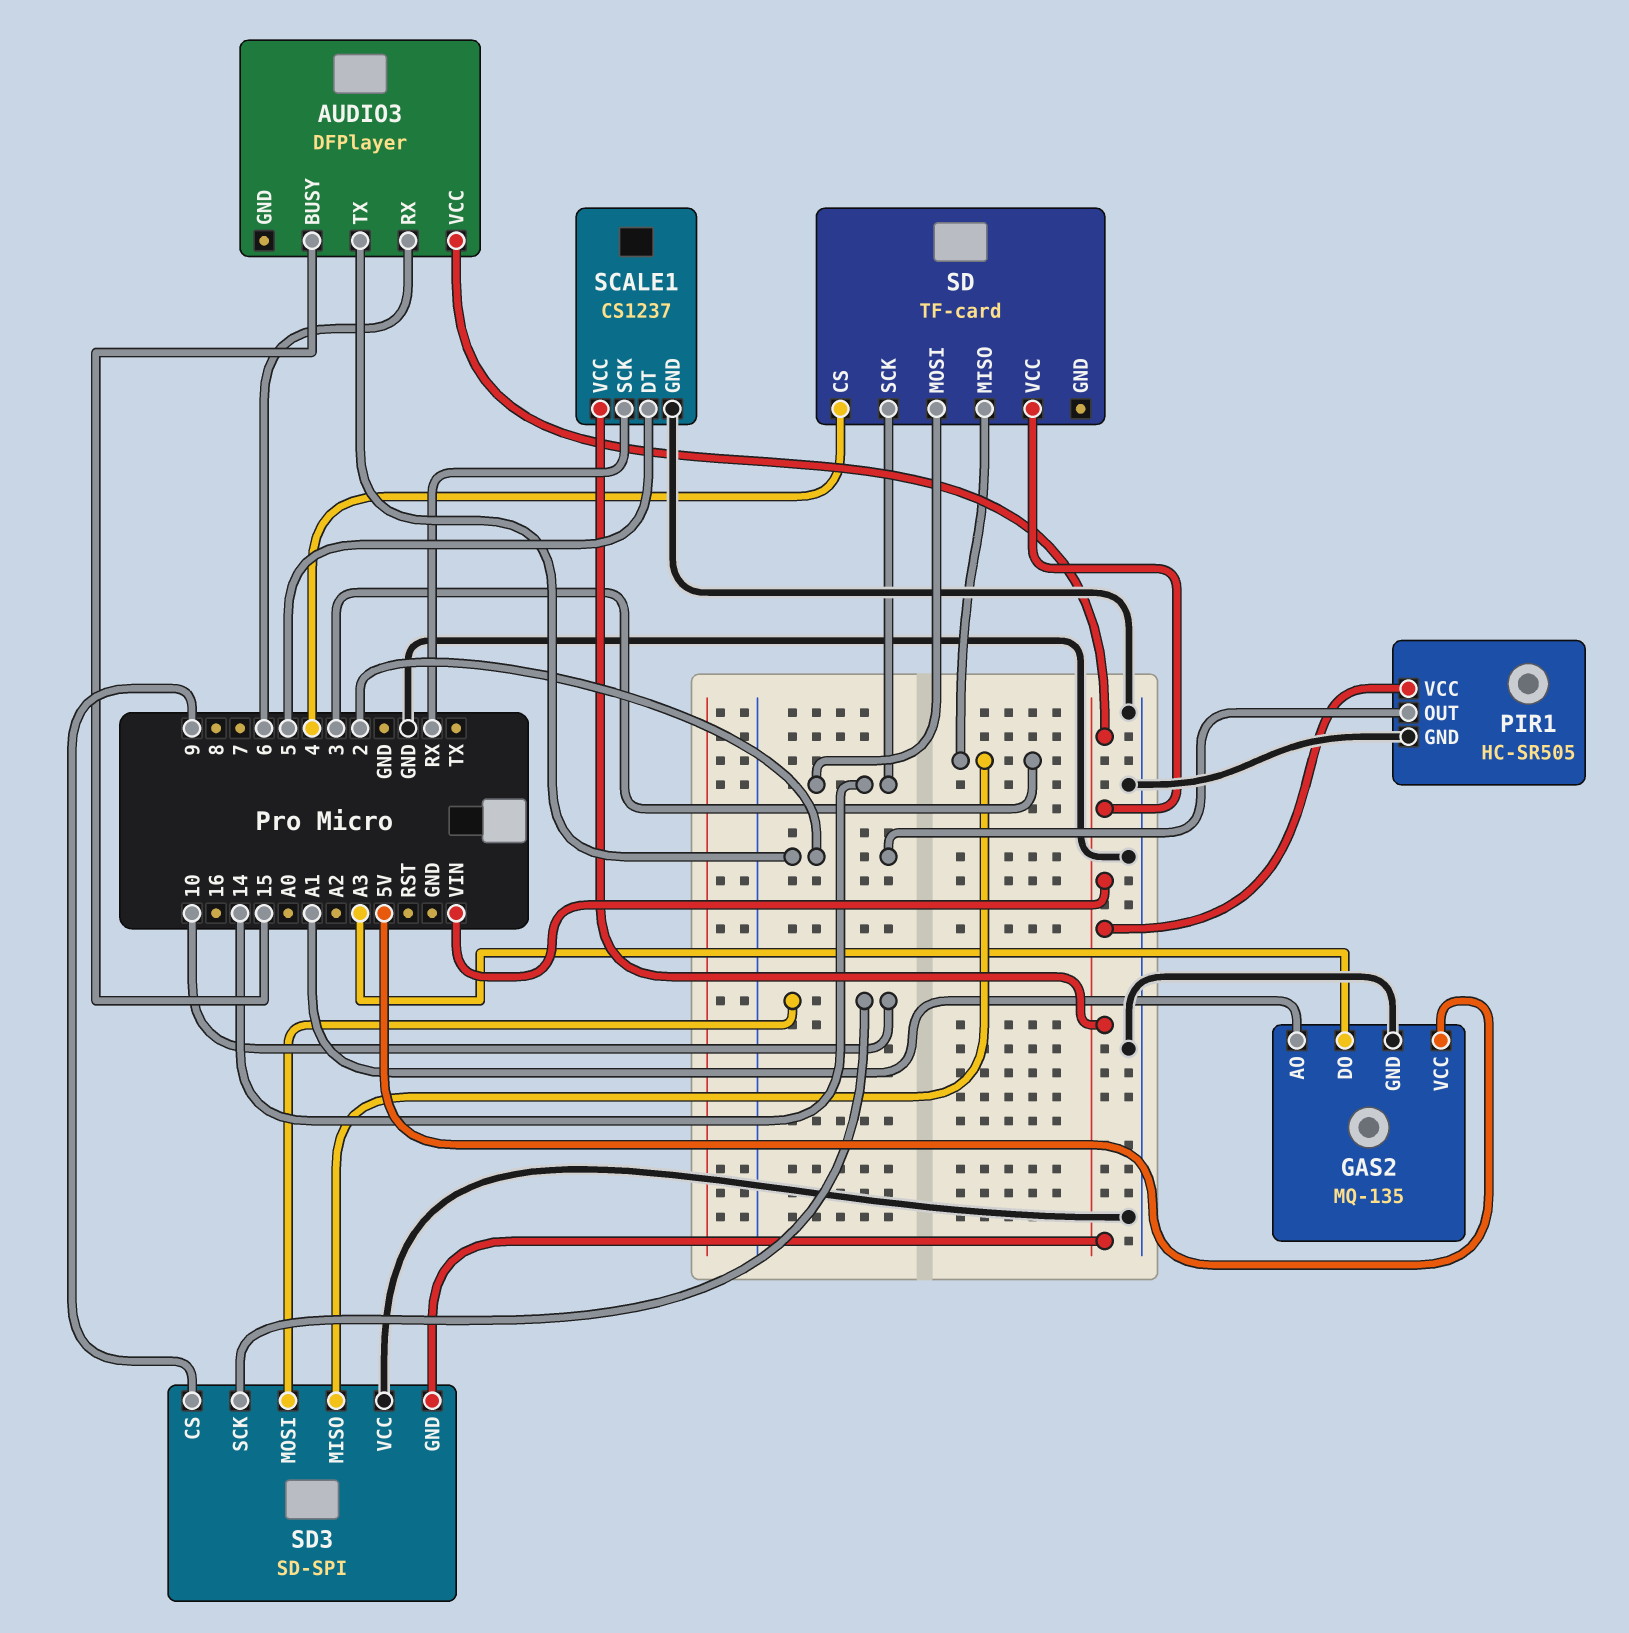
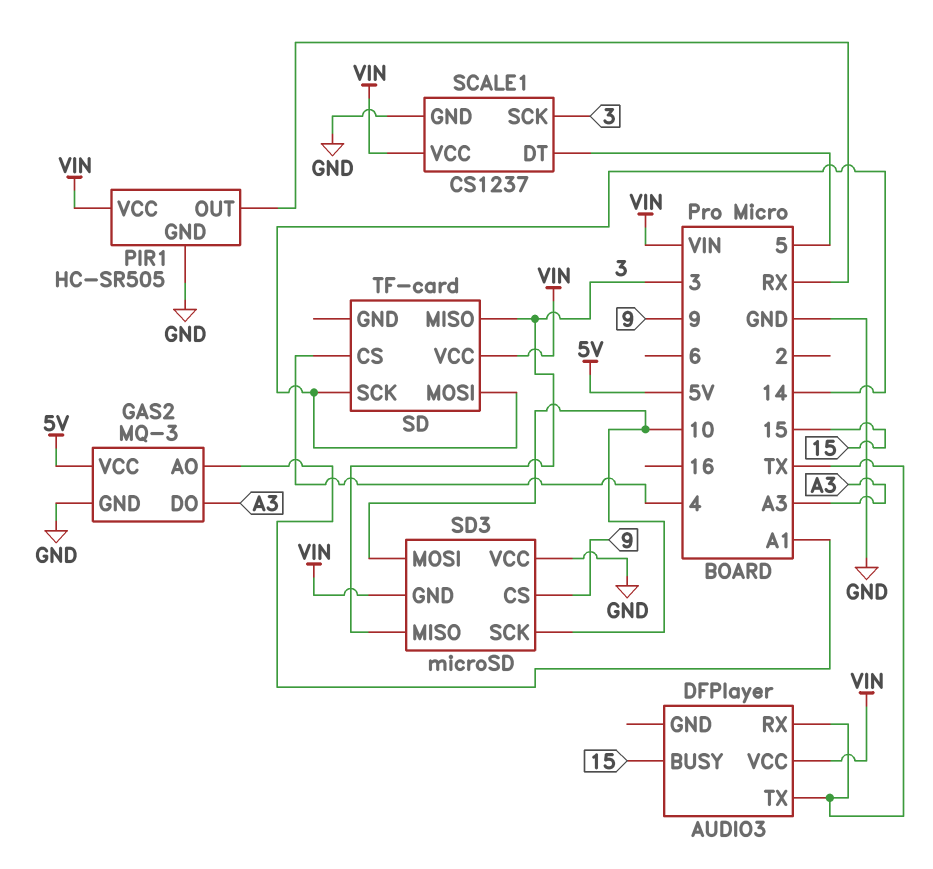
AUDIO3 pin RX: 6 -> TX
AUDIO3 pin TX: 2 -> TX
GAS2: MQ-135 -> MQ-3
PIR1 pin OUT: 2 -> RX
SCALE1 pin SCK: RX -> 3
SD3: SD-SPI -> microSD

